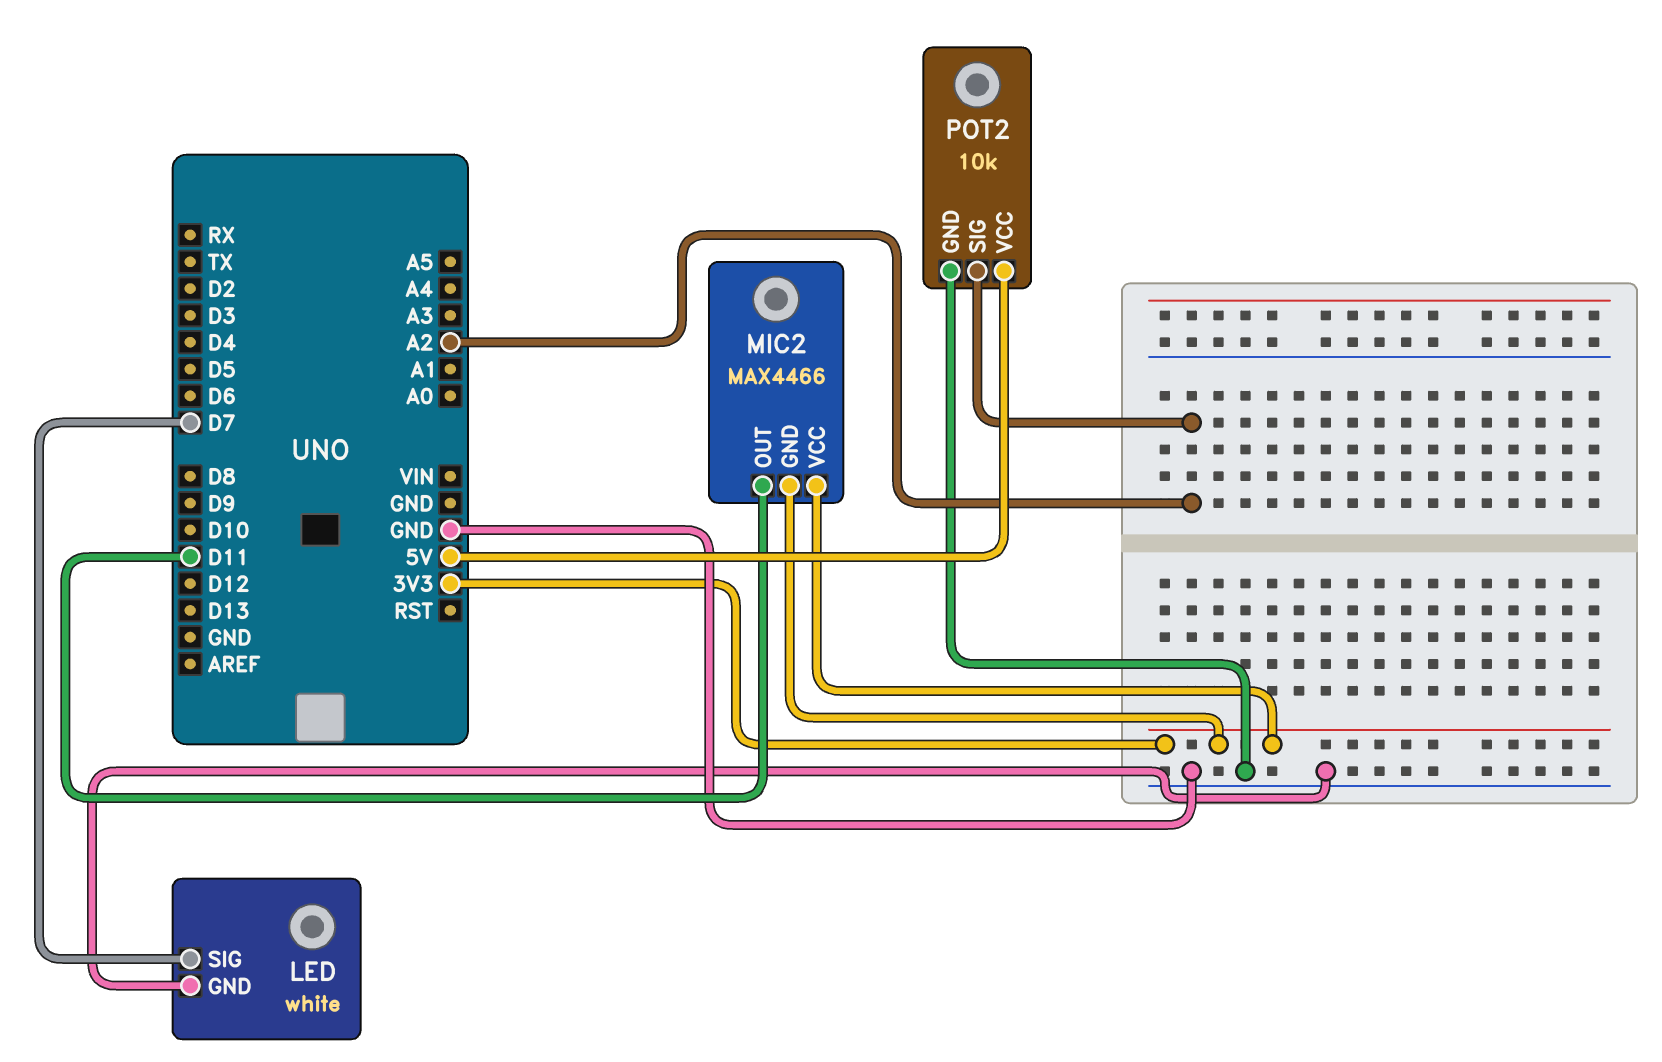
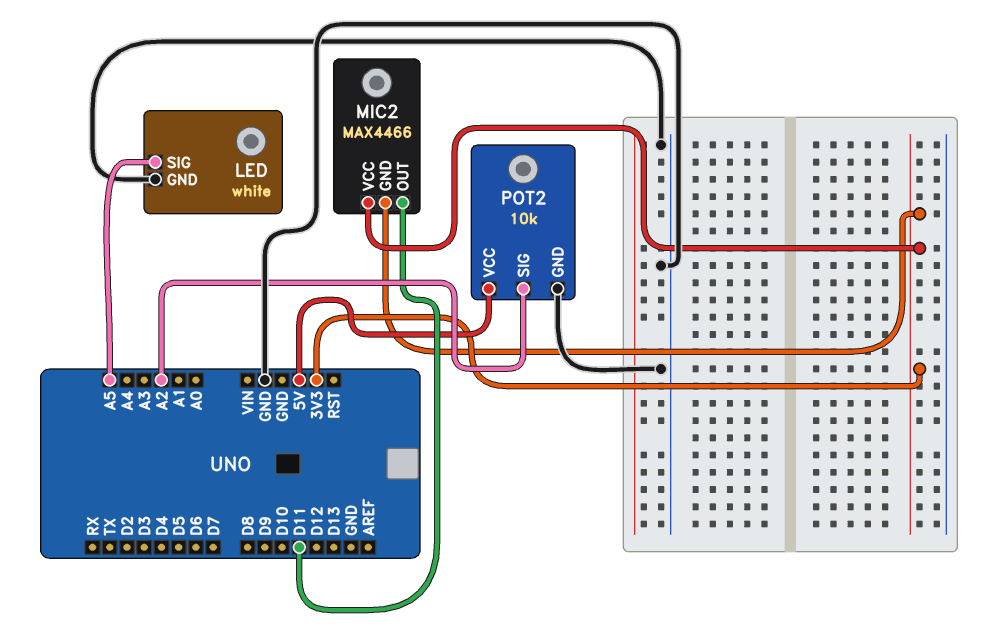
LED pin SIG: D7 -> A5

